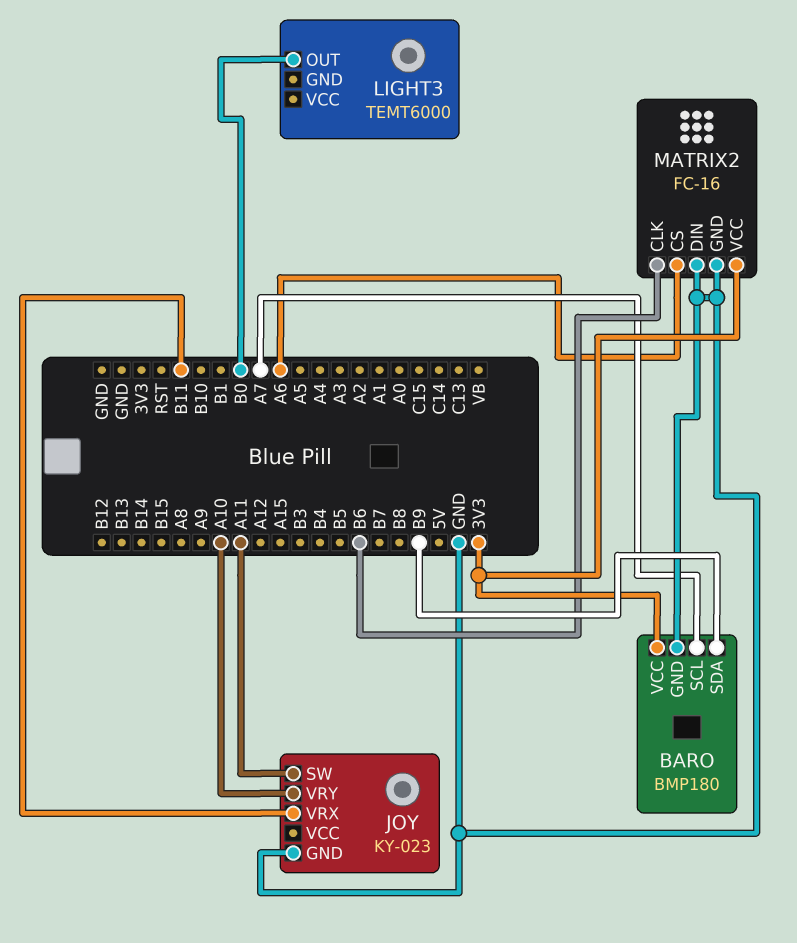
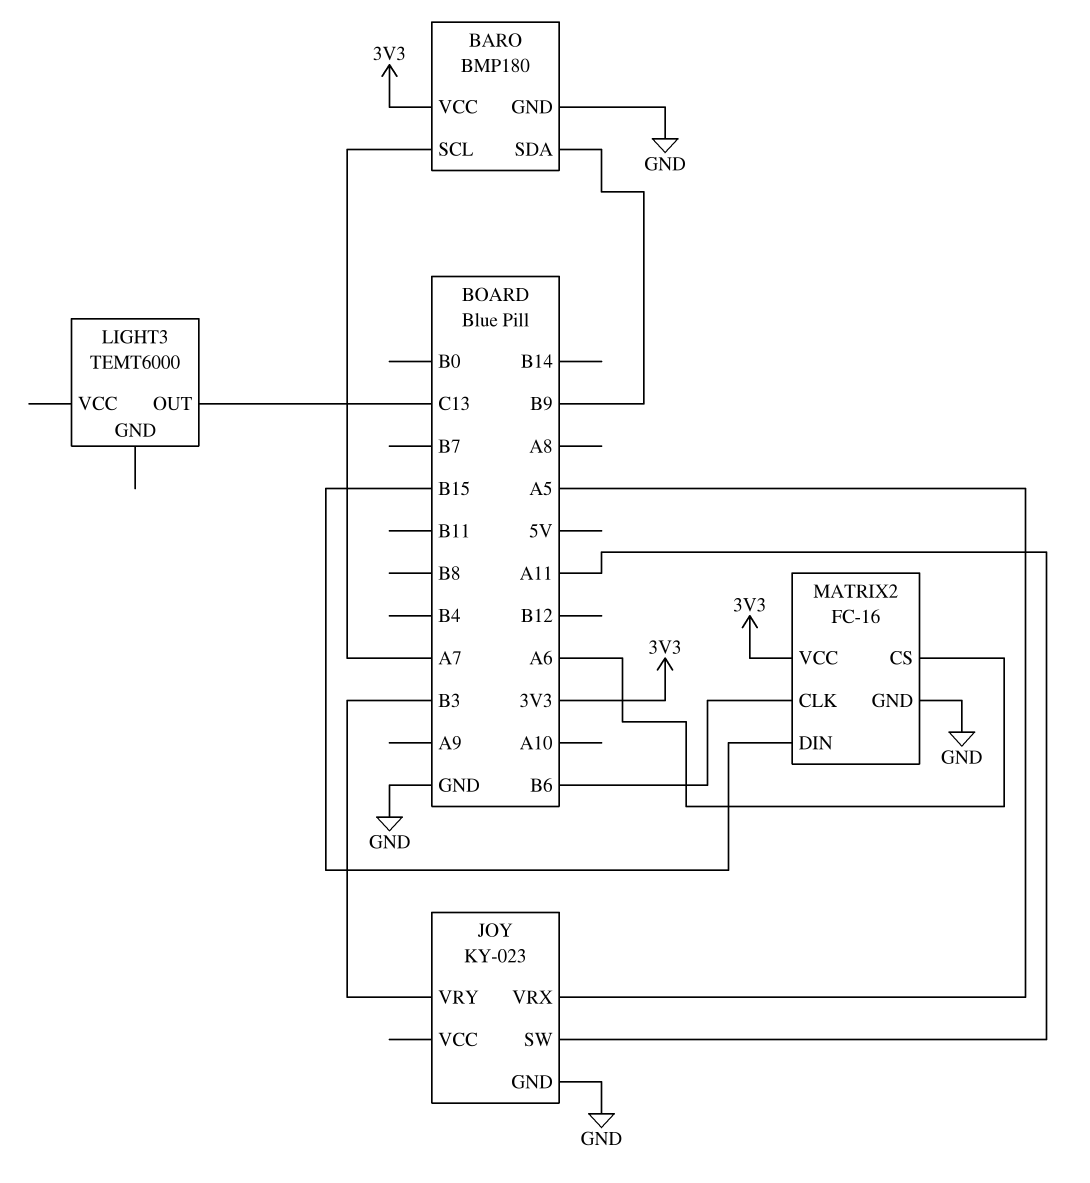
JOY pin VRX: B11 -> A5
JOY pin VRY: A10 -> B3
LIGHT3 pin OUT: B0 -> C13
MATRIX2 pin DIN: GND -> B15

